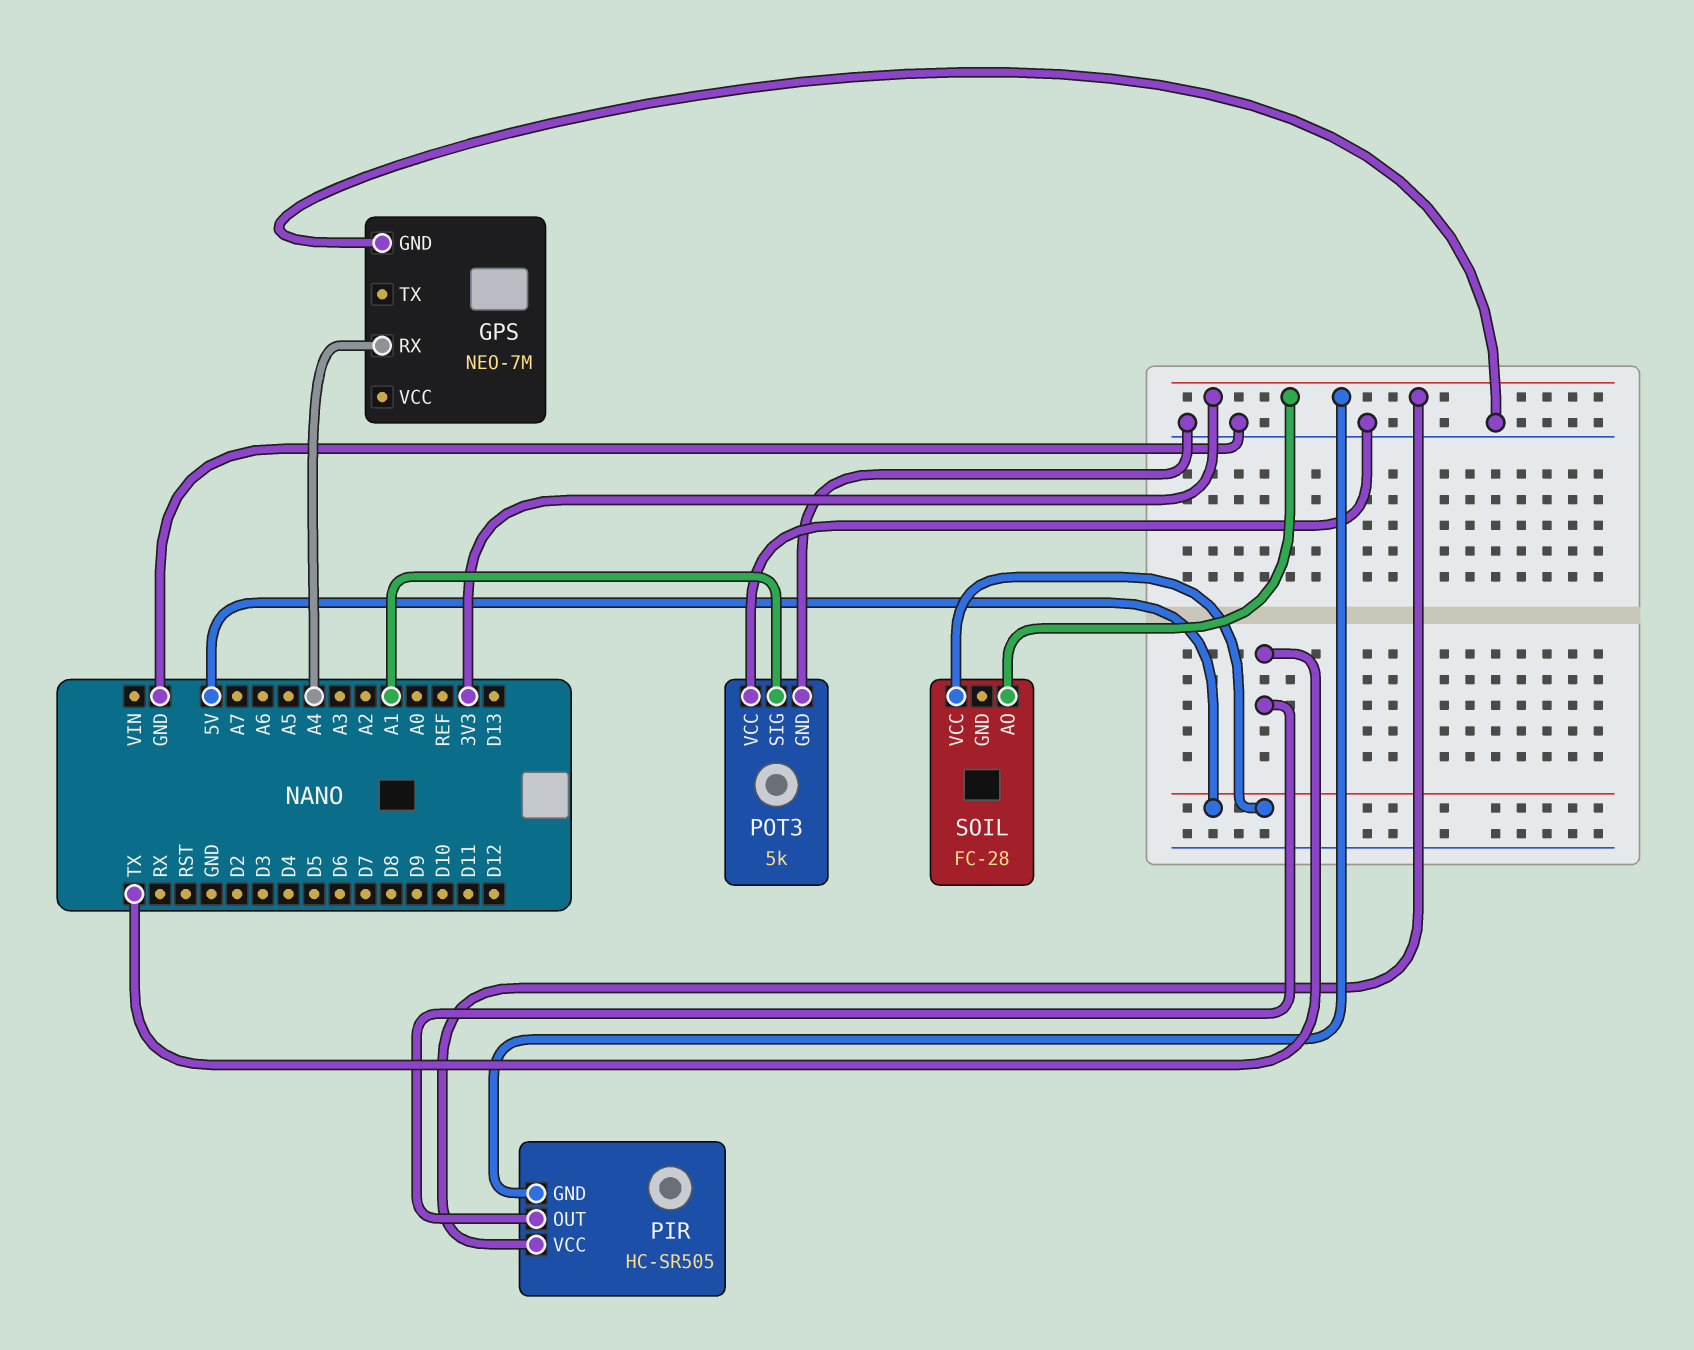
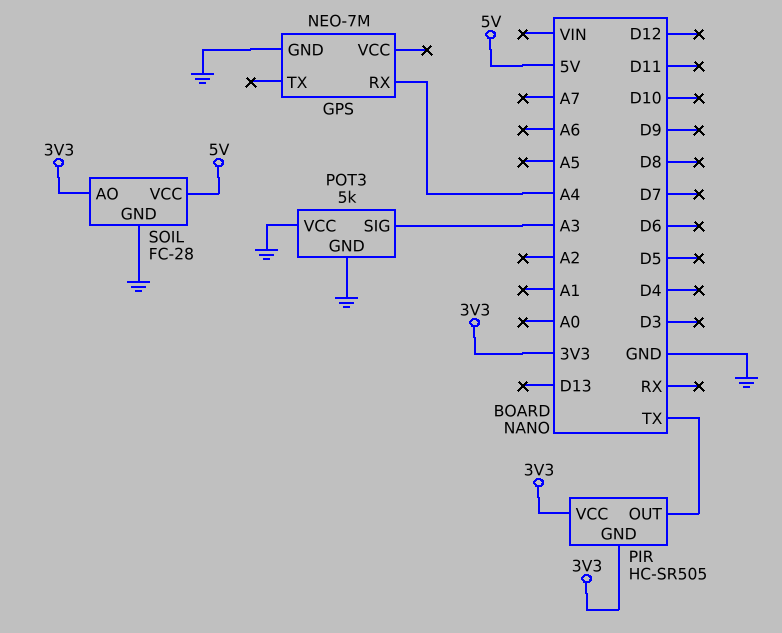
POT3 pin SIG: A1 -> A3
SOIL pin GND: none -> GND

